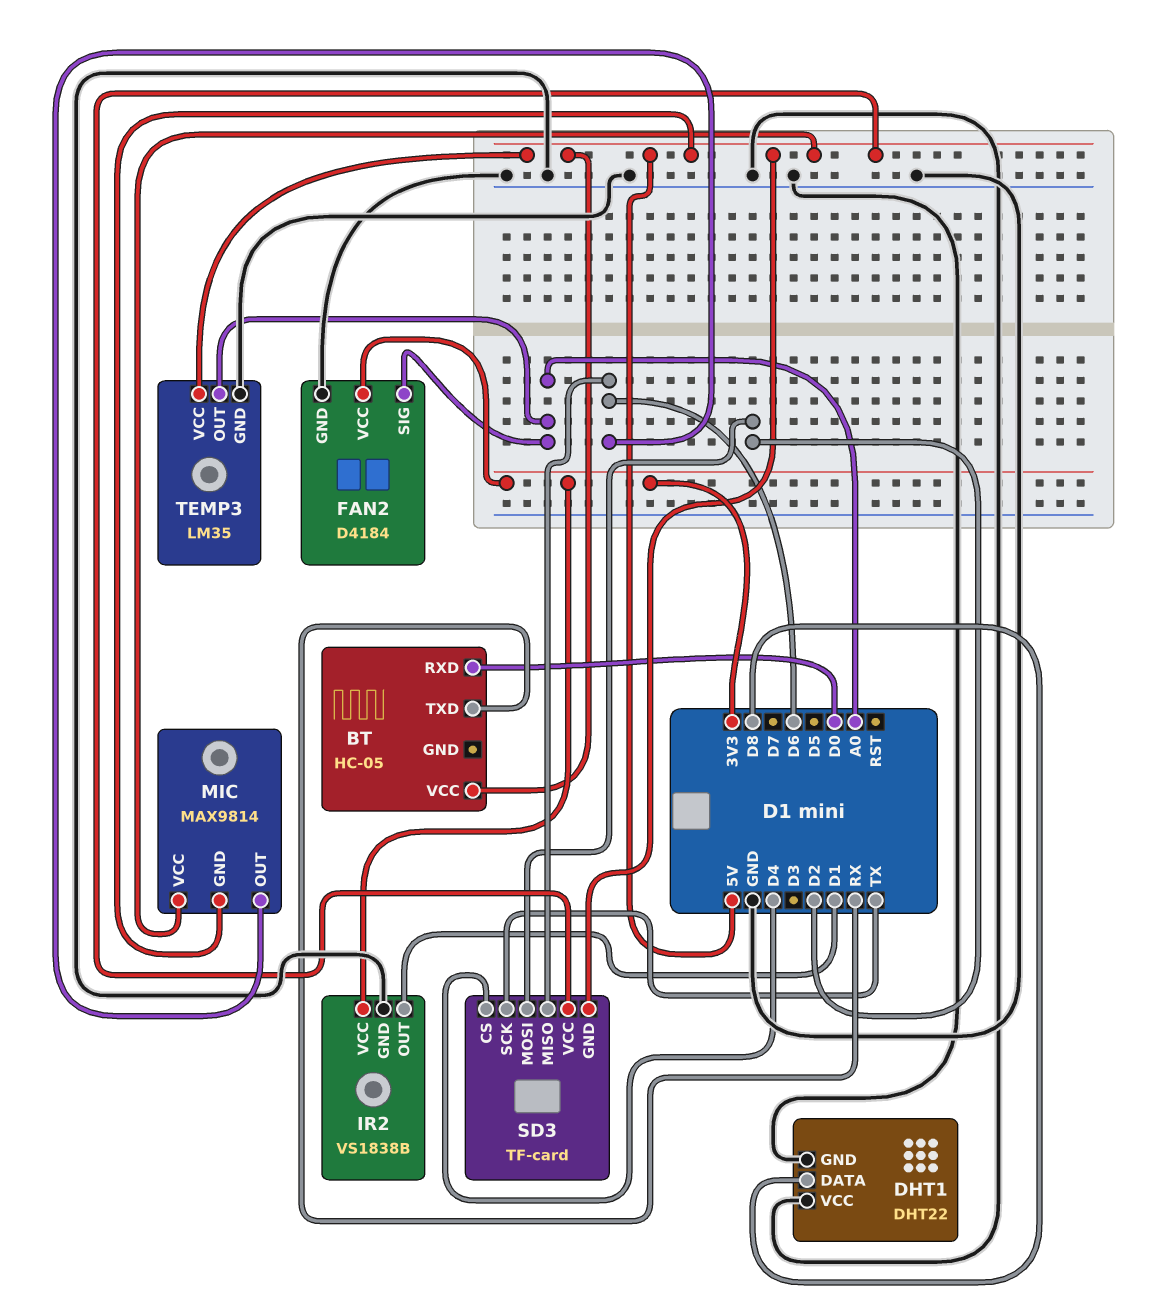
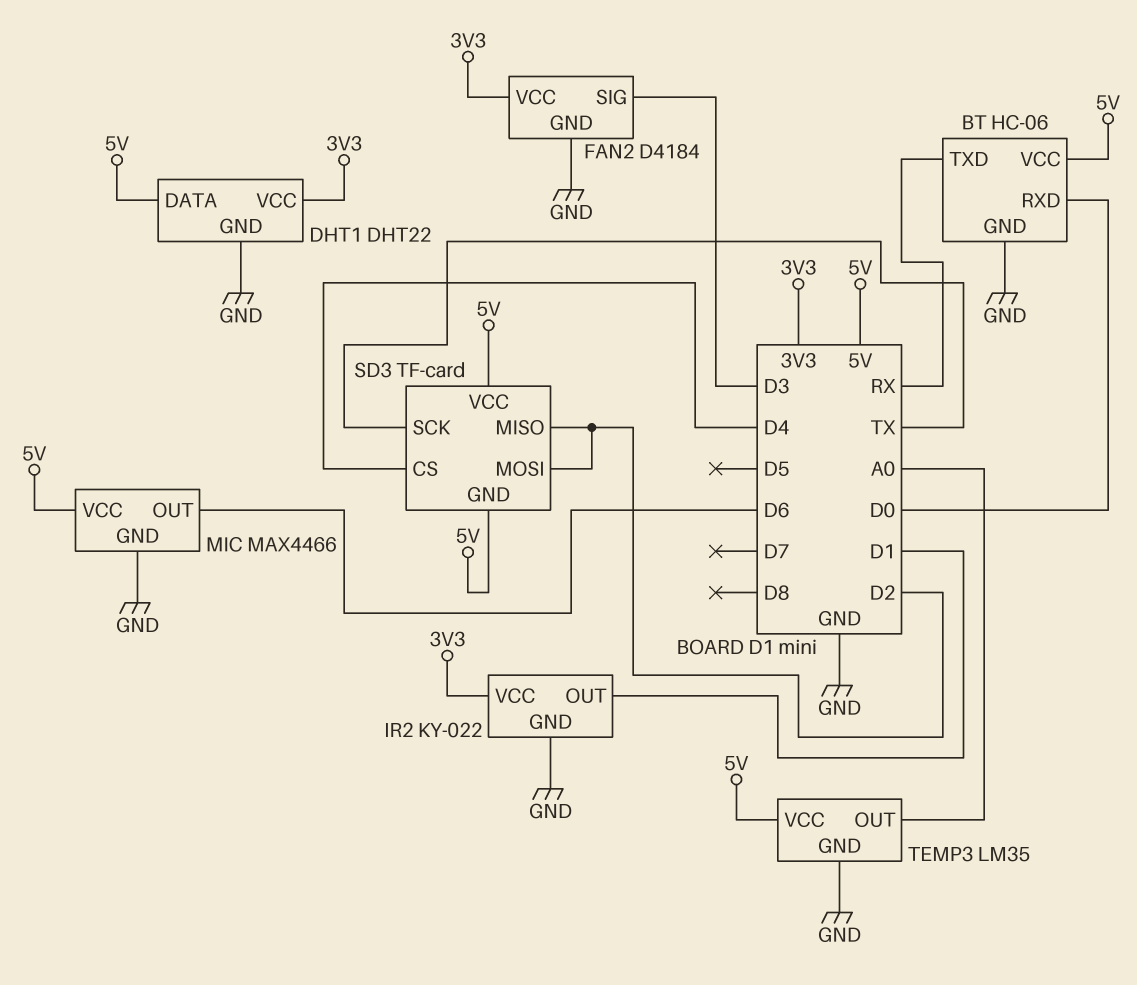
BT: HC-05 -> HC-06
BT pin GND: none -> GND
DHT1 pin DATA: D8 -> 5V
DHT1 pin VCC: GND -> 3V3
FAN2 pin SIG: A0 -> D3
IR2: VS1838B -> KY-022
MIC: MAX9814 -> MAX4466
MIC pin GND: 5V -> GND
SD3 pin MISO: D6 -> D2

